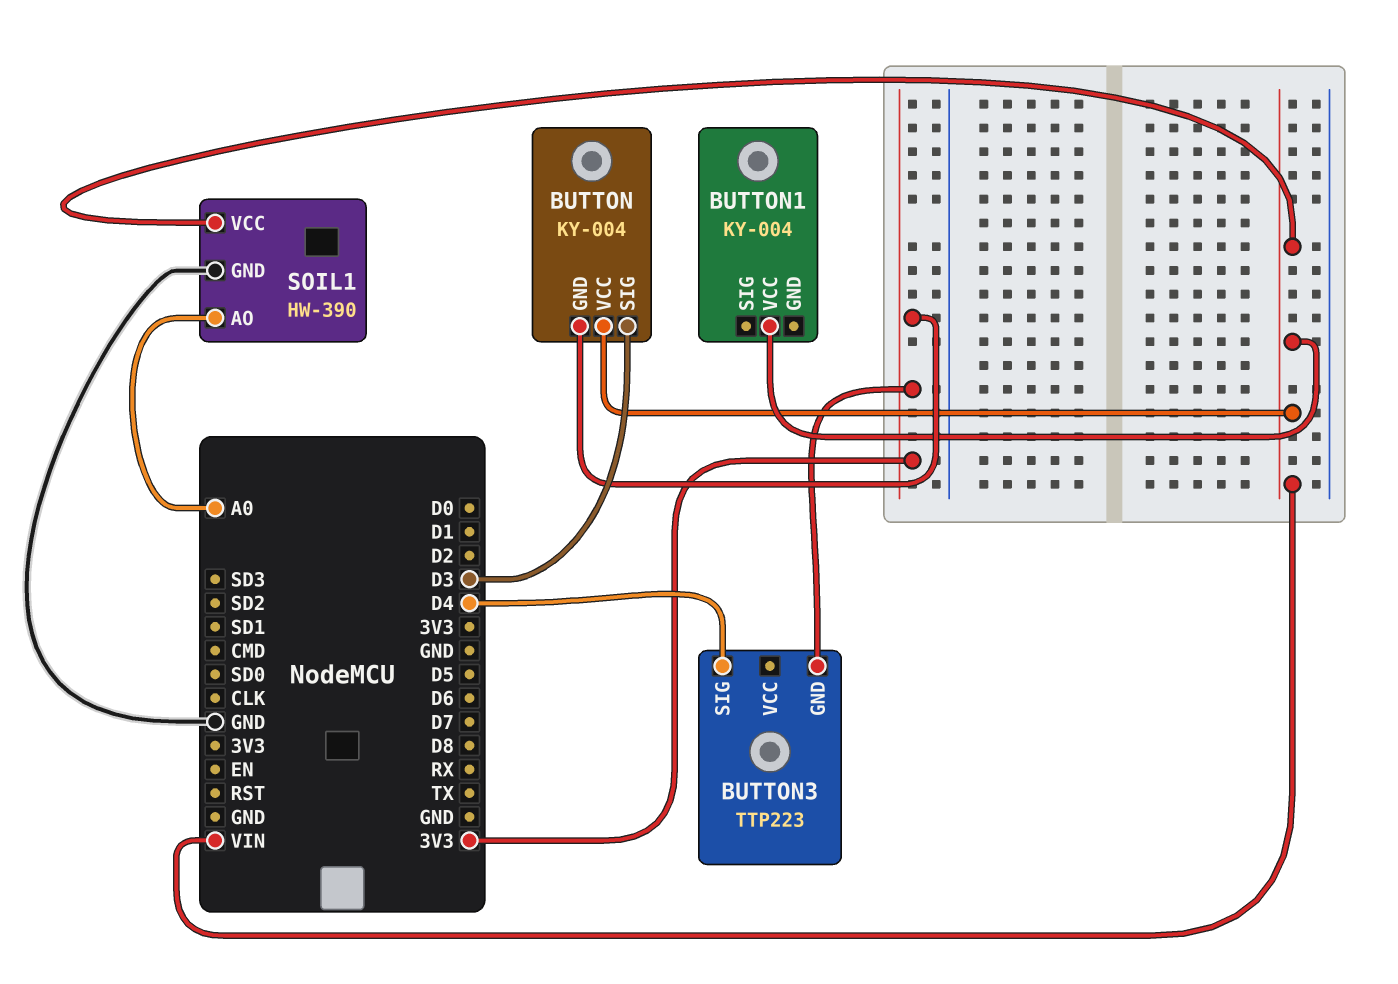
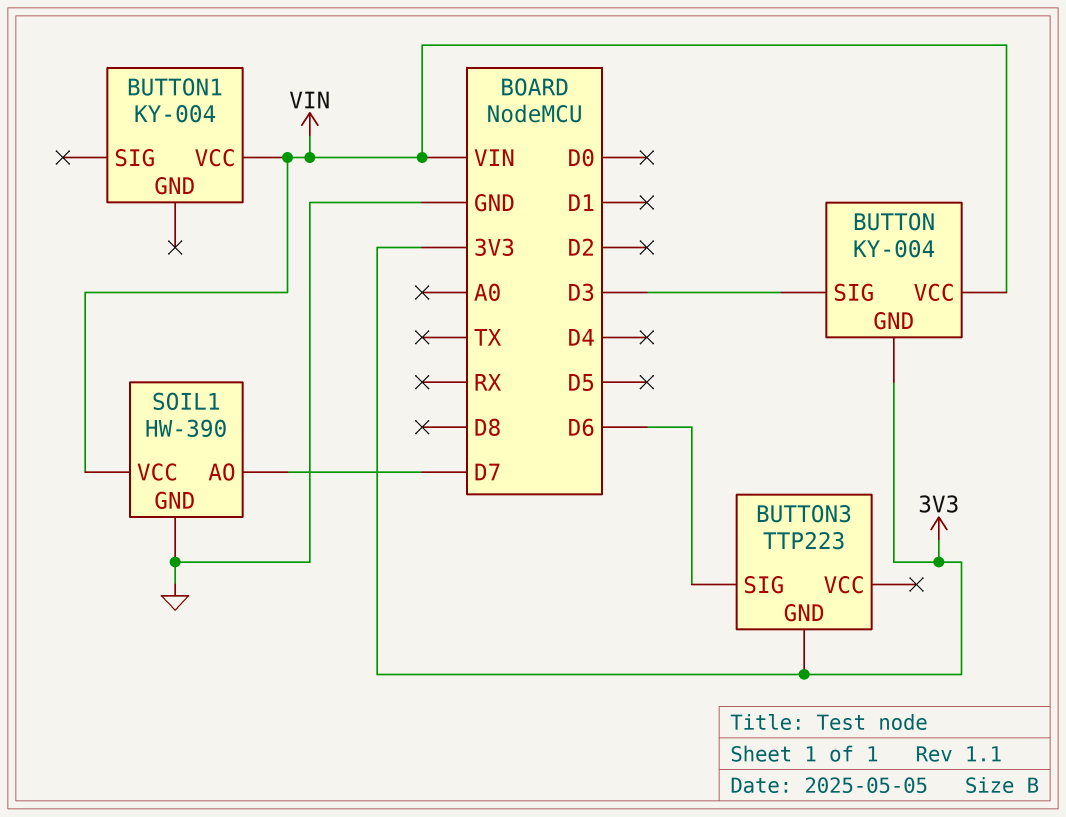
BUTTON3 pin SIG: D4 -> D6
SOIL1 pin AO: A0 -> D7

